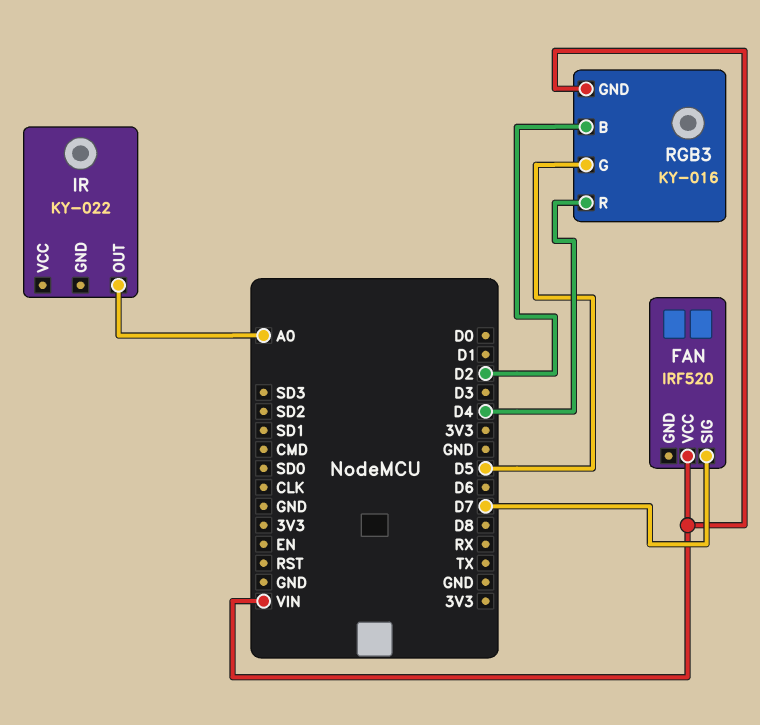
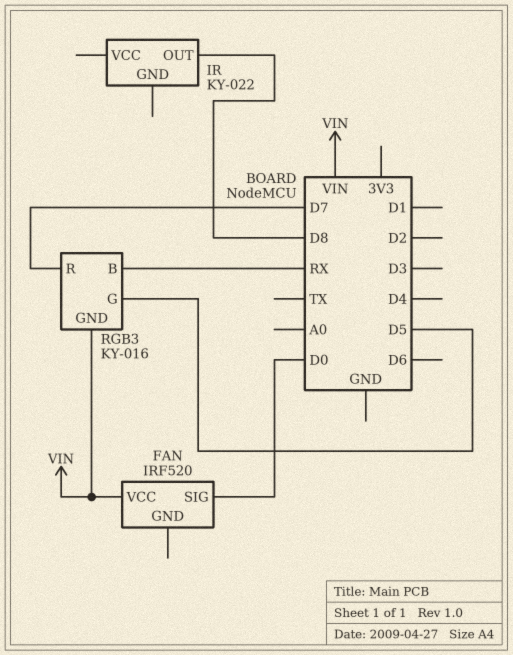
FAN pin SIG: D7 -> D0
IR pin OUT: A0 -> D8
RGB3 pin B: D2 -> RX
RGB3 pin R: D4 -> D7

